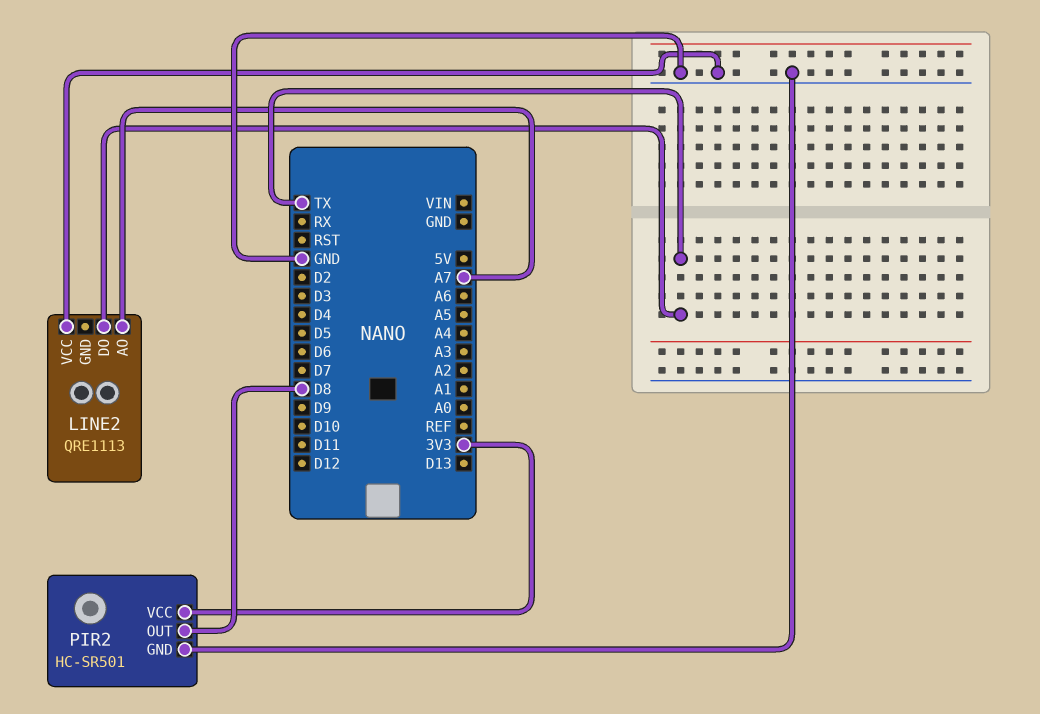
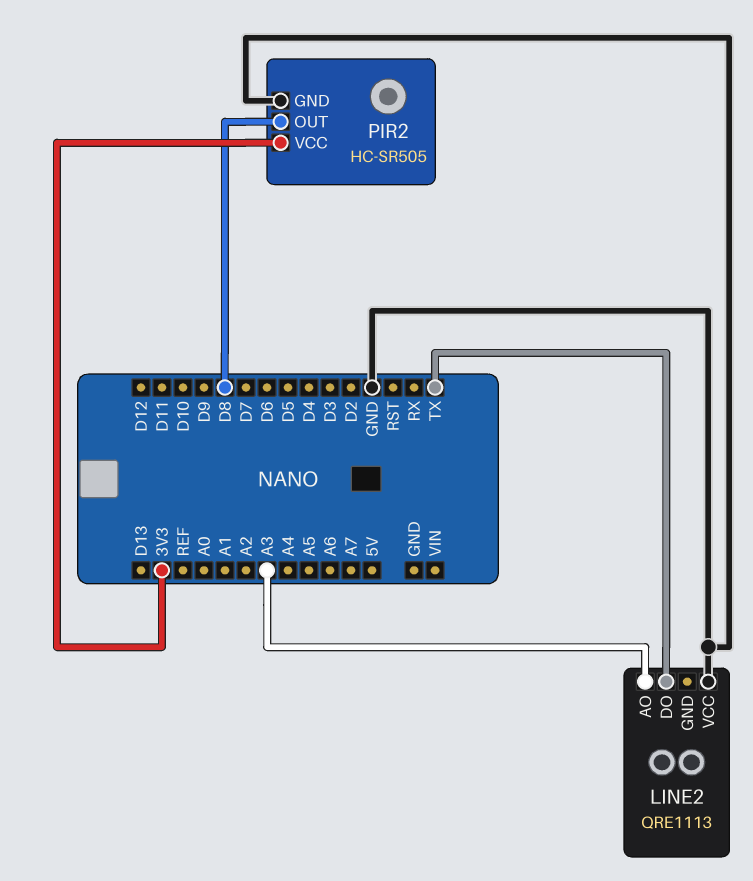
LINE2 pin AO: A7 -> A3
PIR2: HC-SR501 -> HC-SR505

